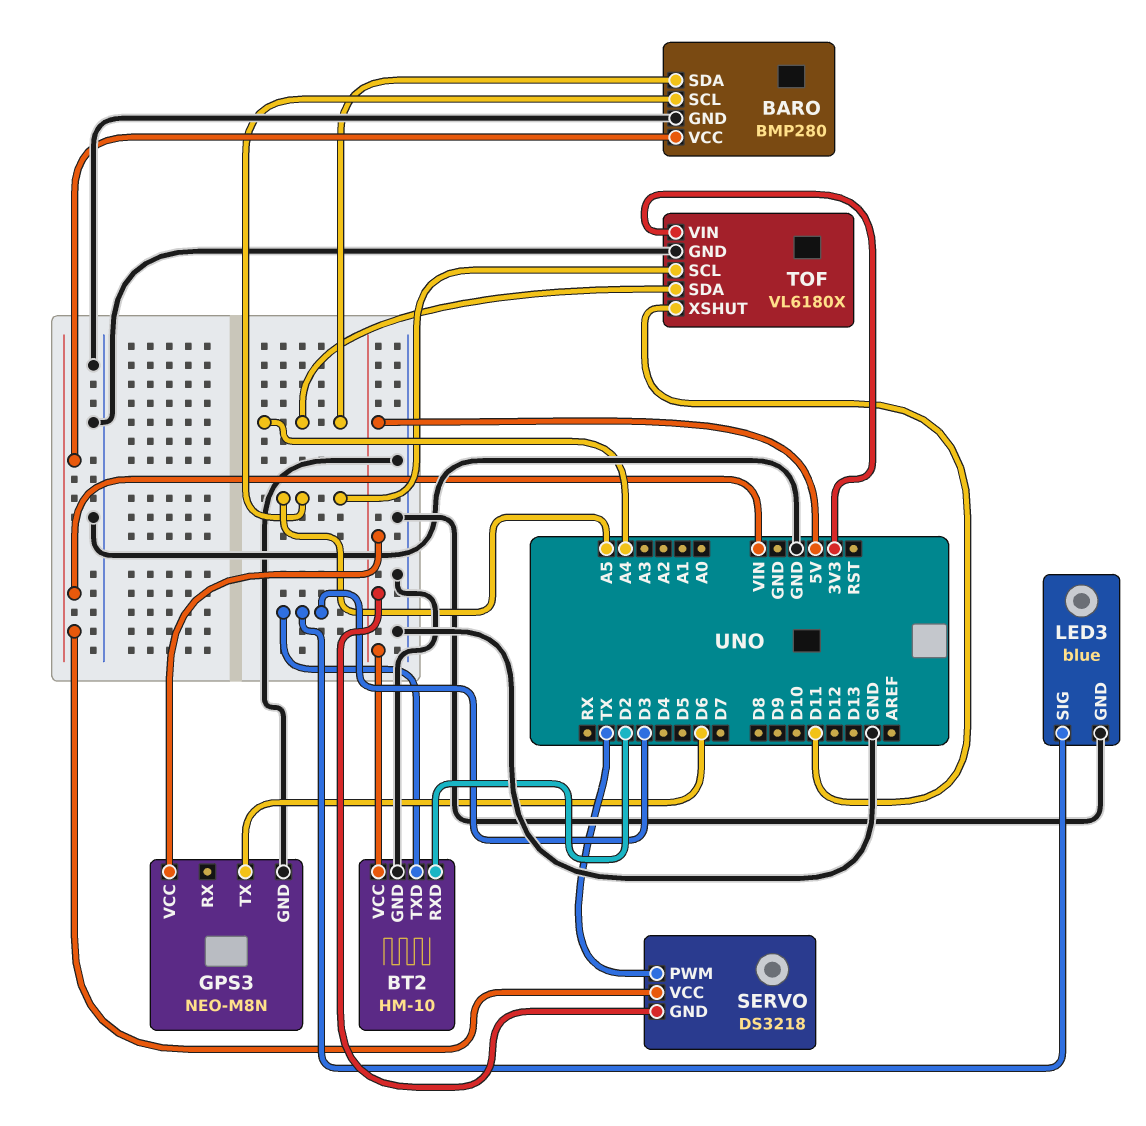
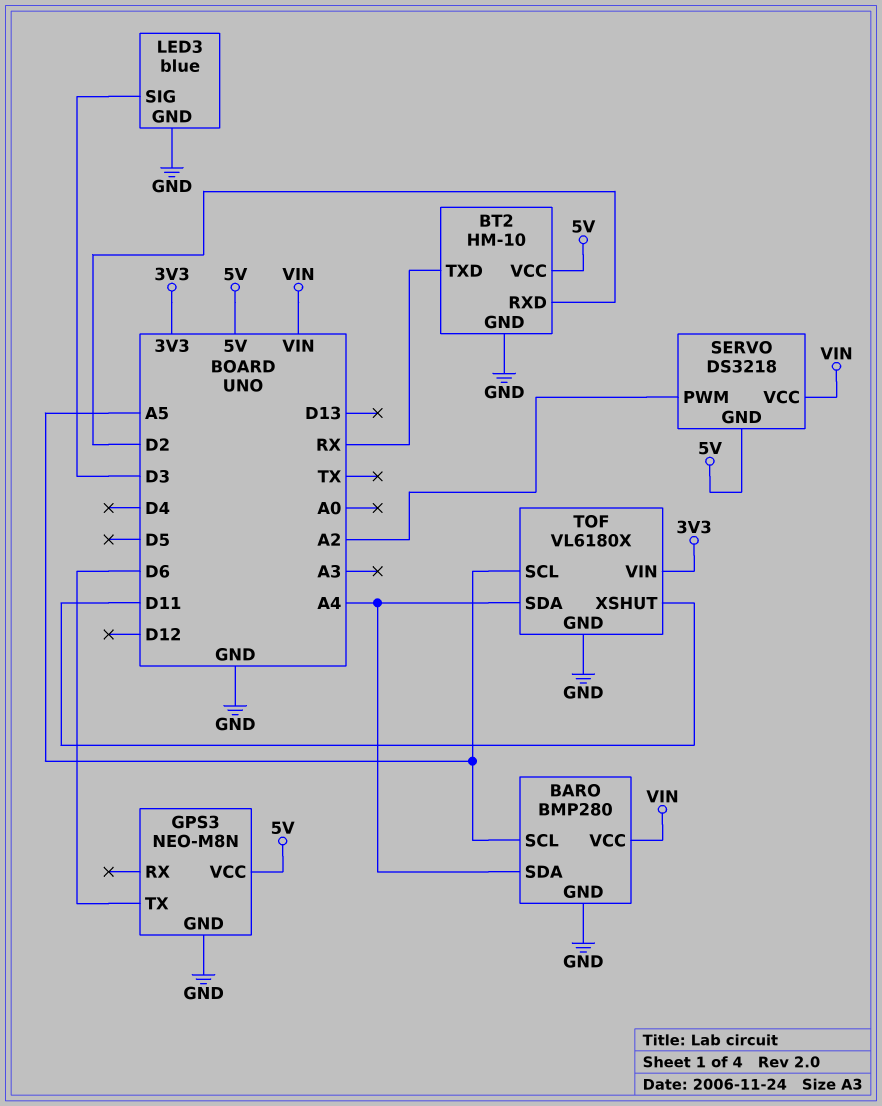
BT2 pin TXD: D3 -> RX
SERVO pin PWM: TX -> A2

